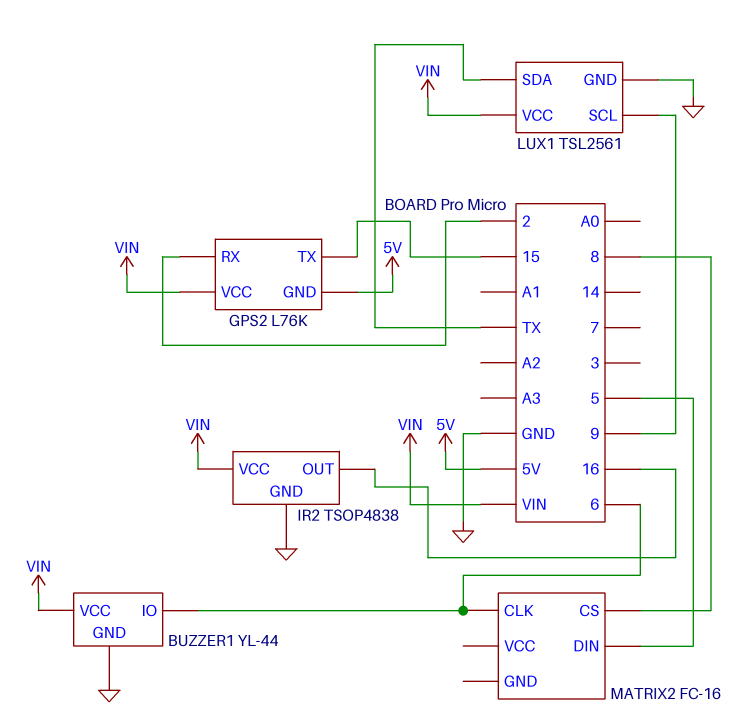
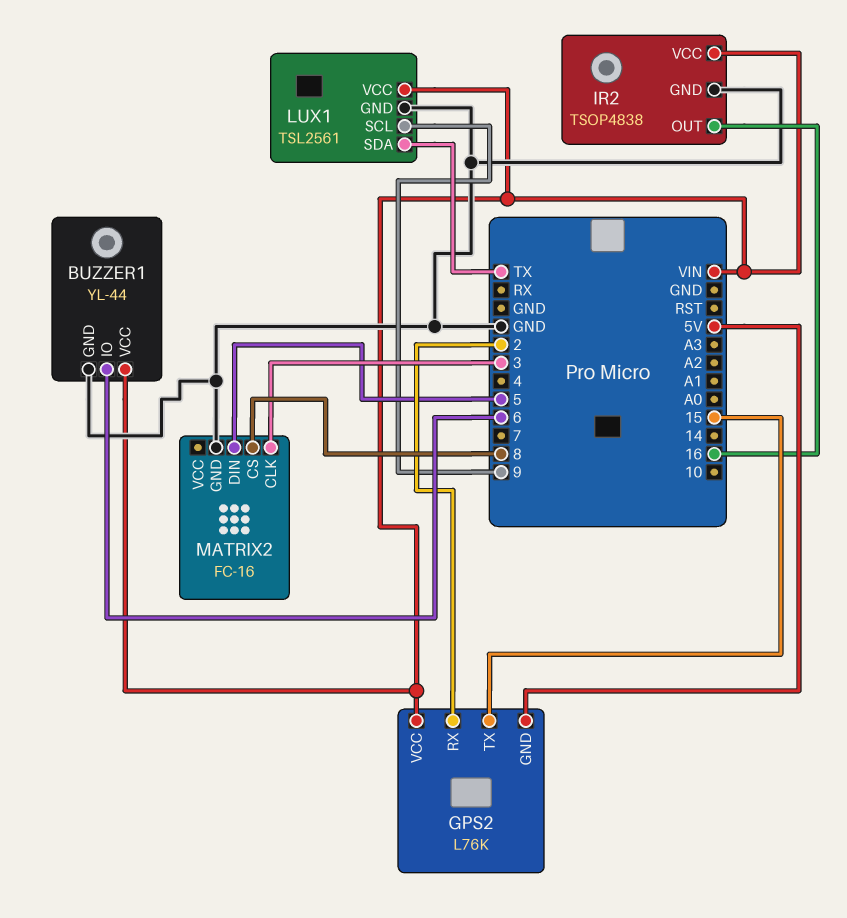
MATRIX2 pin CLK: 6 -> 3
MATRIX2 pin GND: none -> GND

